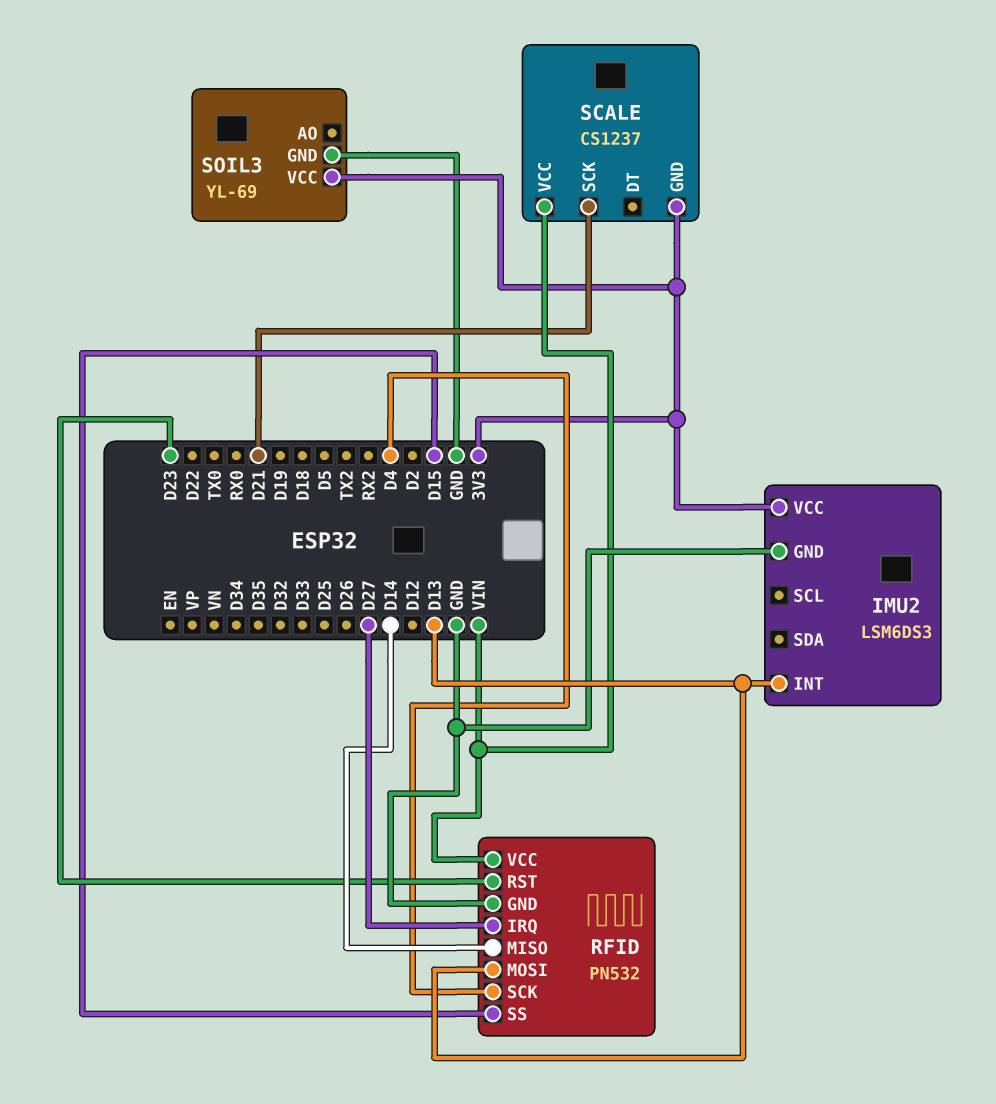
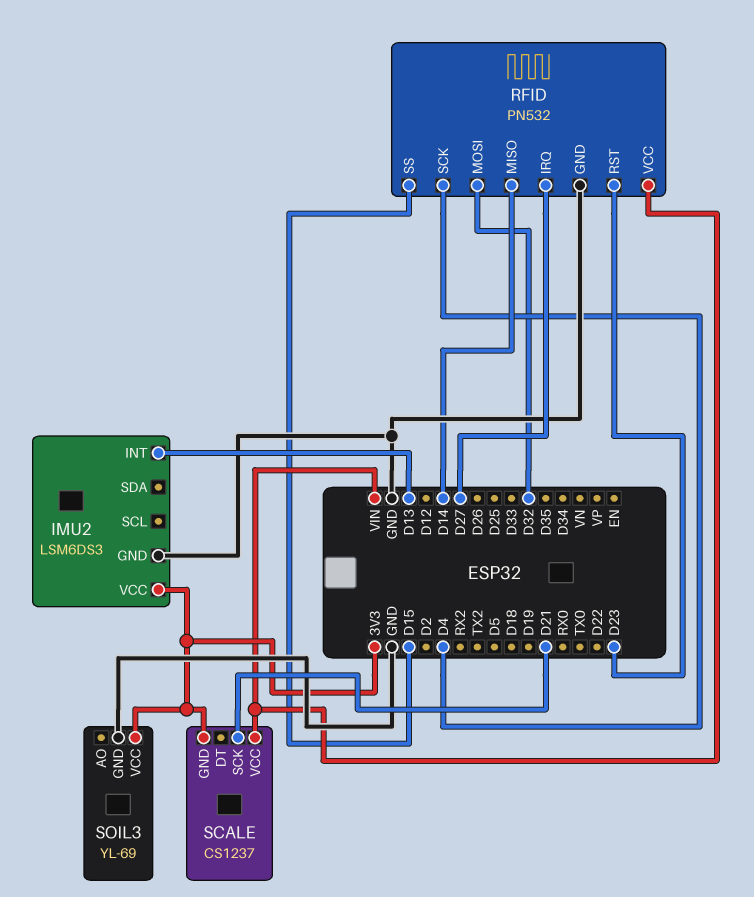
RFID pin MOSI: D13 -> D32

